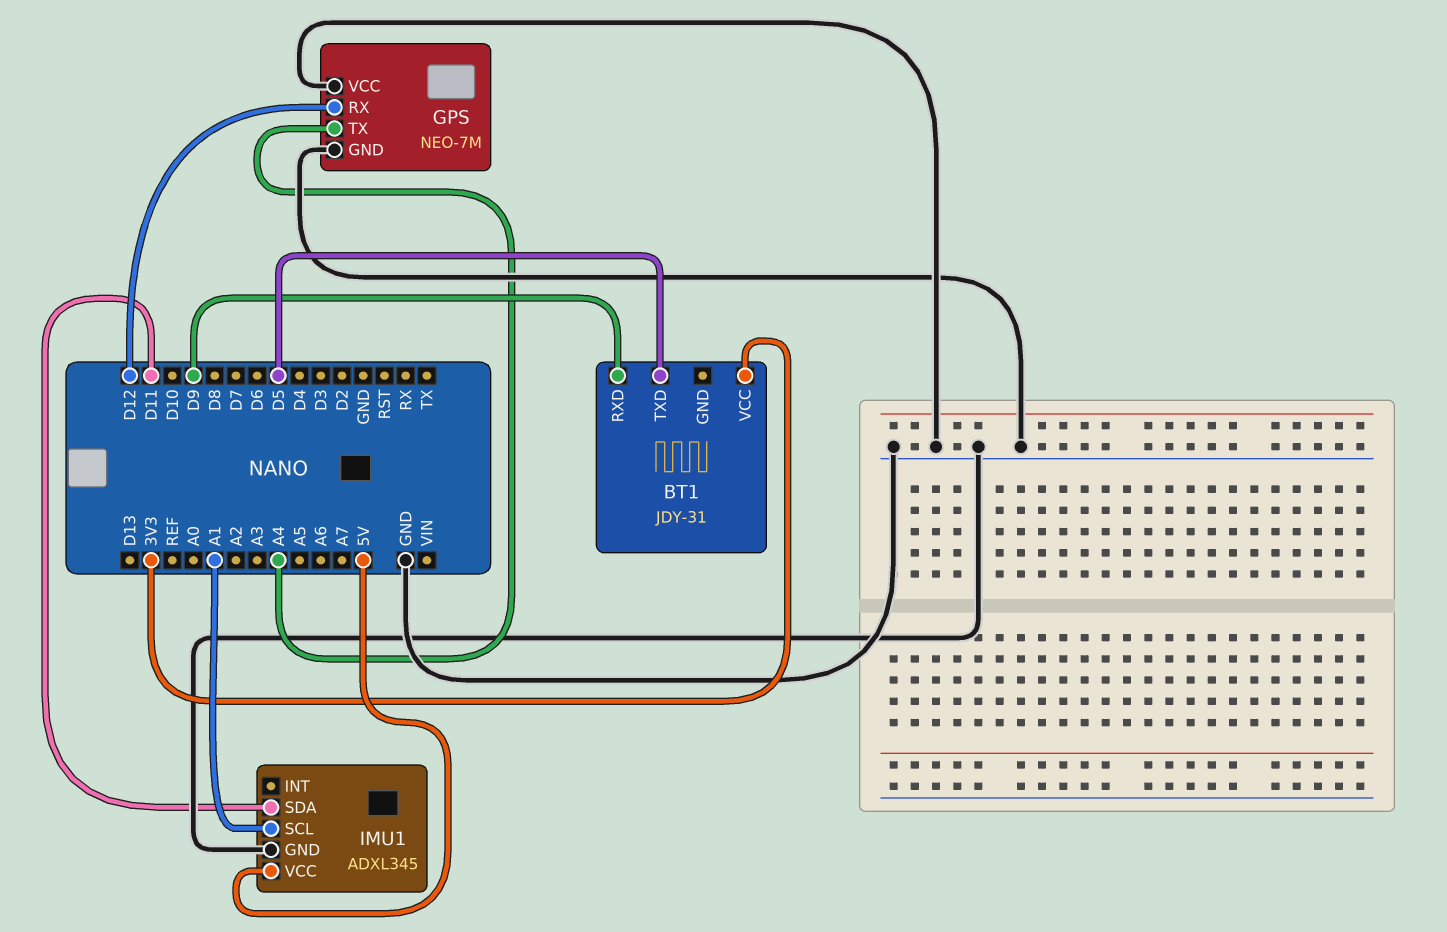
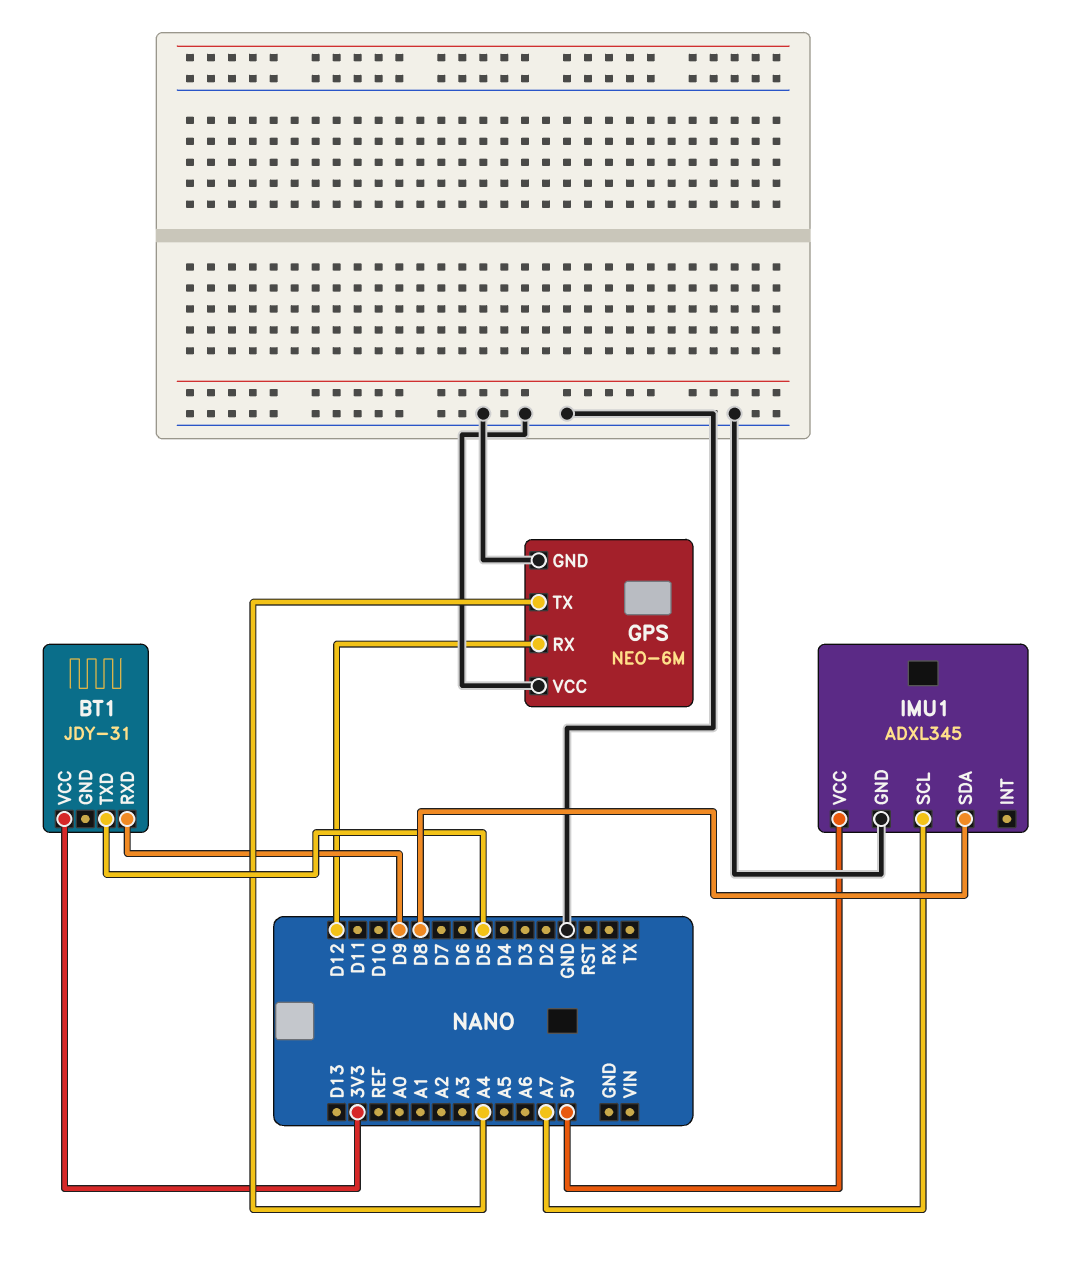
GPS: NEO-7M -> NEO-6M
IMU1 pin SCL: A1 -> A7
IMU1 pin SDA: D11 -> D8

